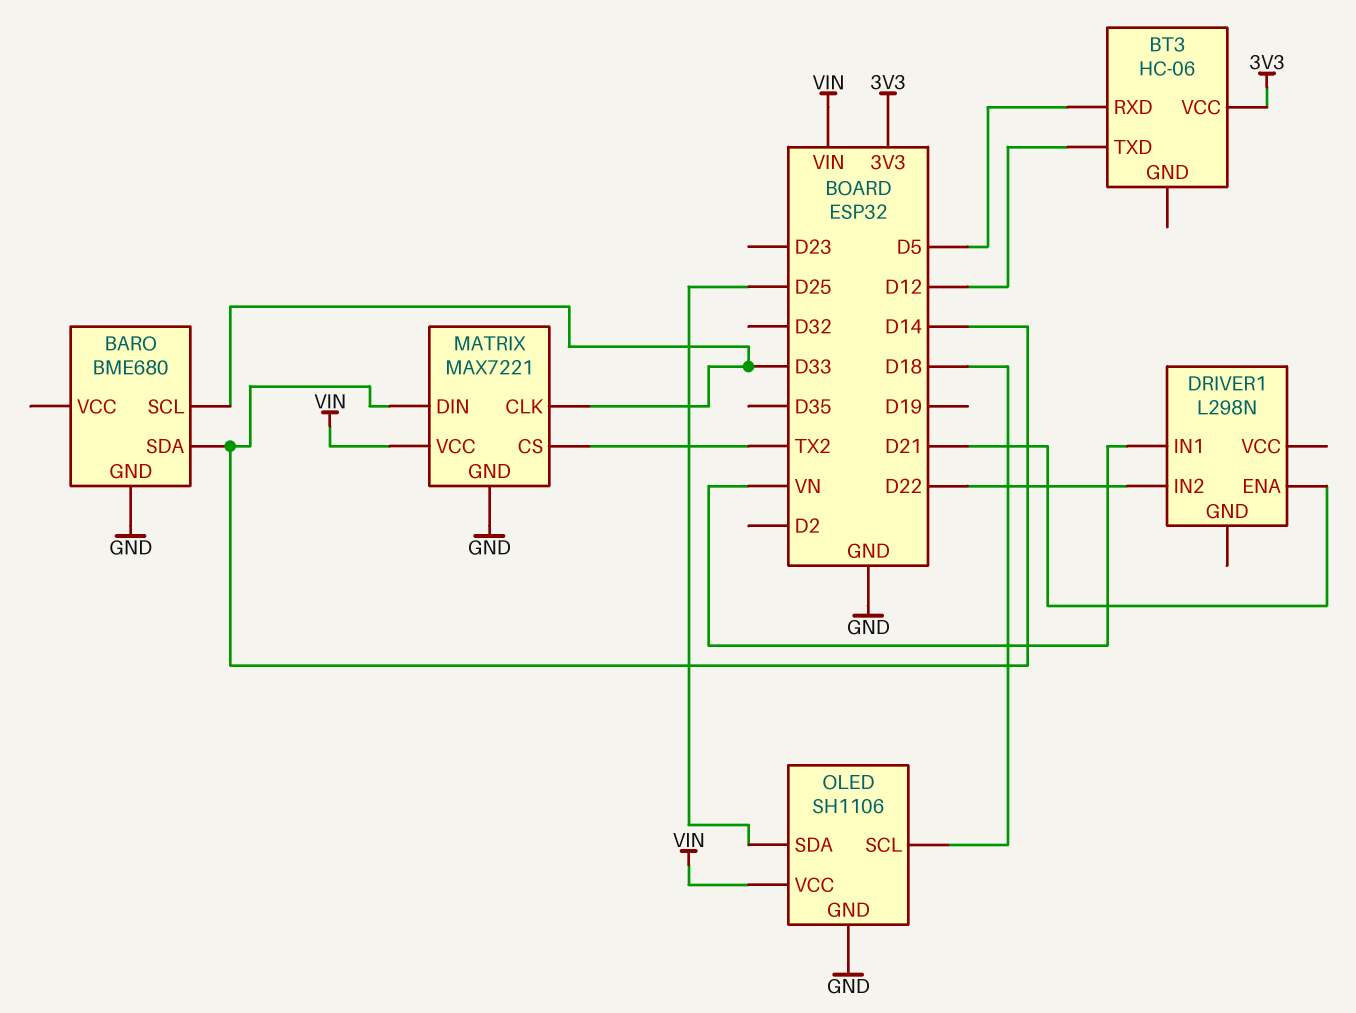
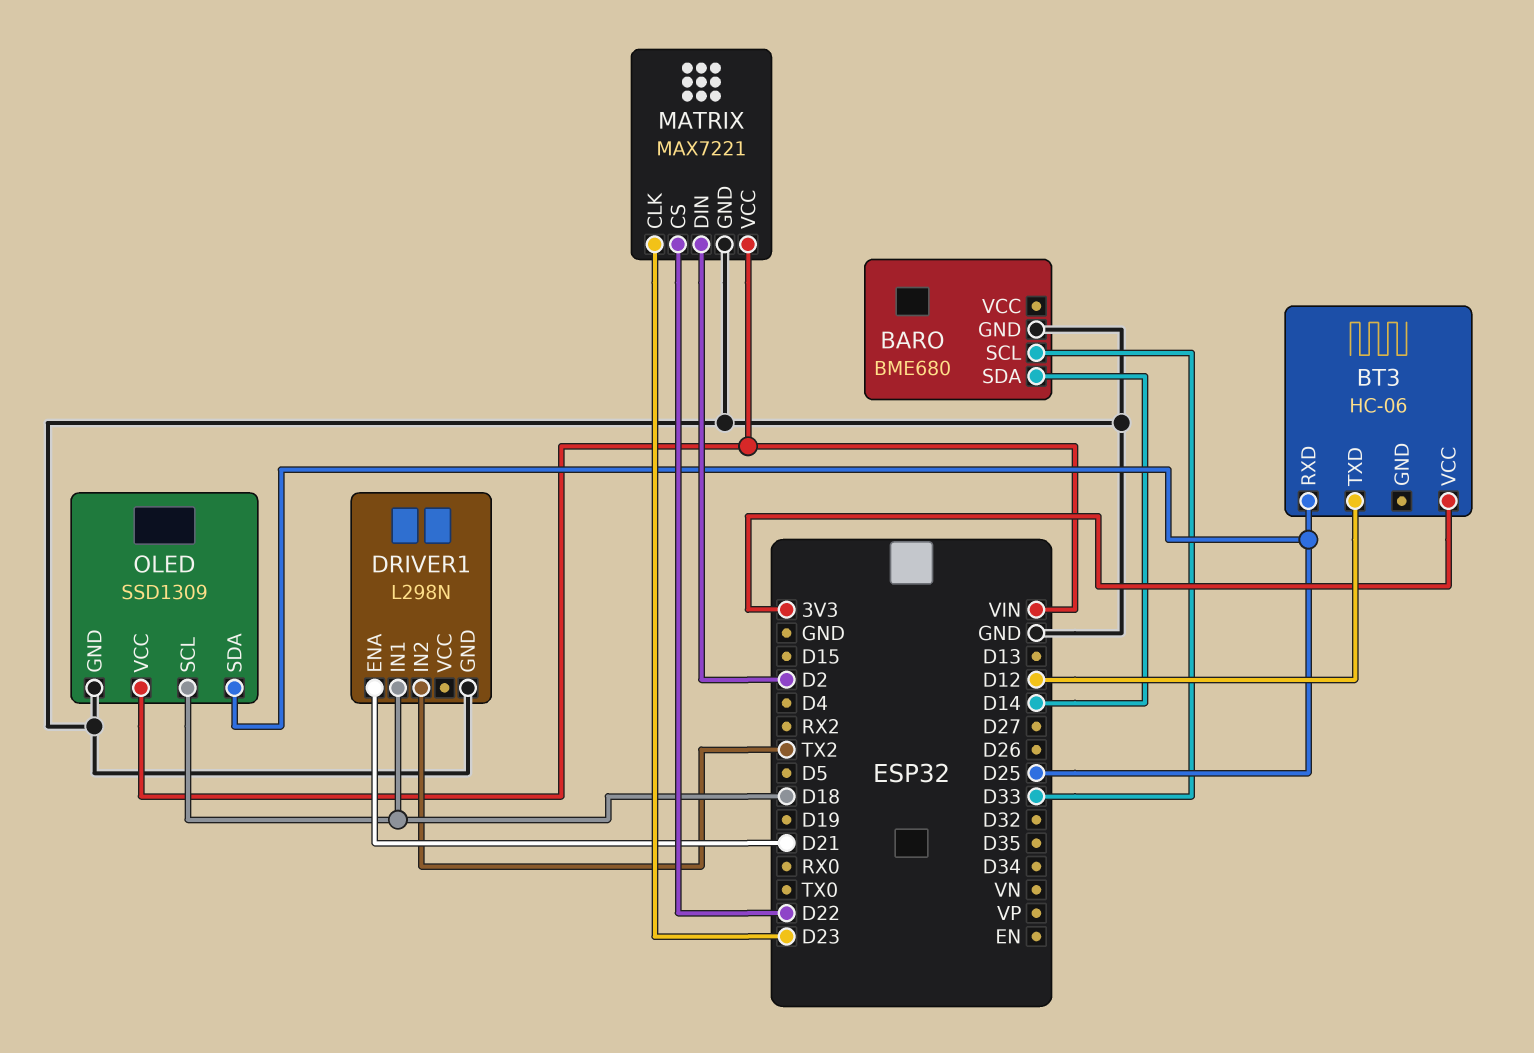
BT3 pin RXD: D5 -> D25
DRIVER1 pin GND: none -> GND
DRIVER1 pin IN1: VN -> D18
DRIVER1 pin IN2: D22 -> TX2
MATRIX pin CLK: D33 -> D23
MATRIX pin CS: TX2 -> D22
MATRIX pin DIN: D14 -> D2
OLED: SH1106 -> SSD1309

